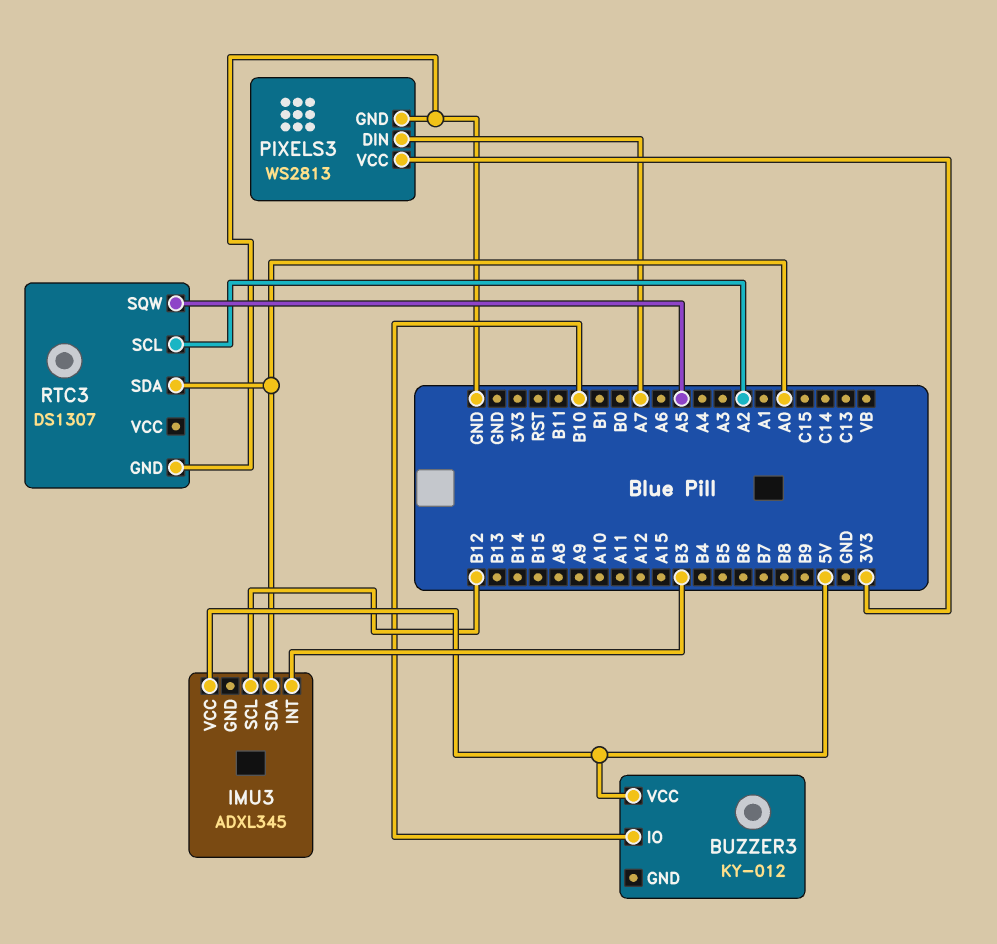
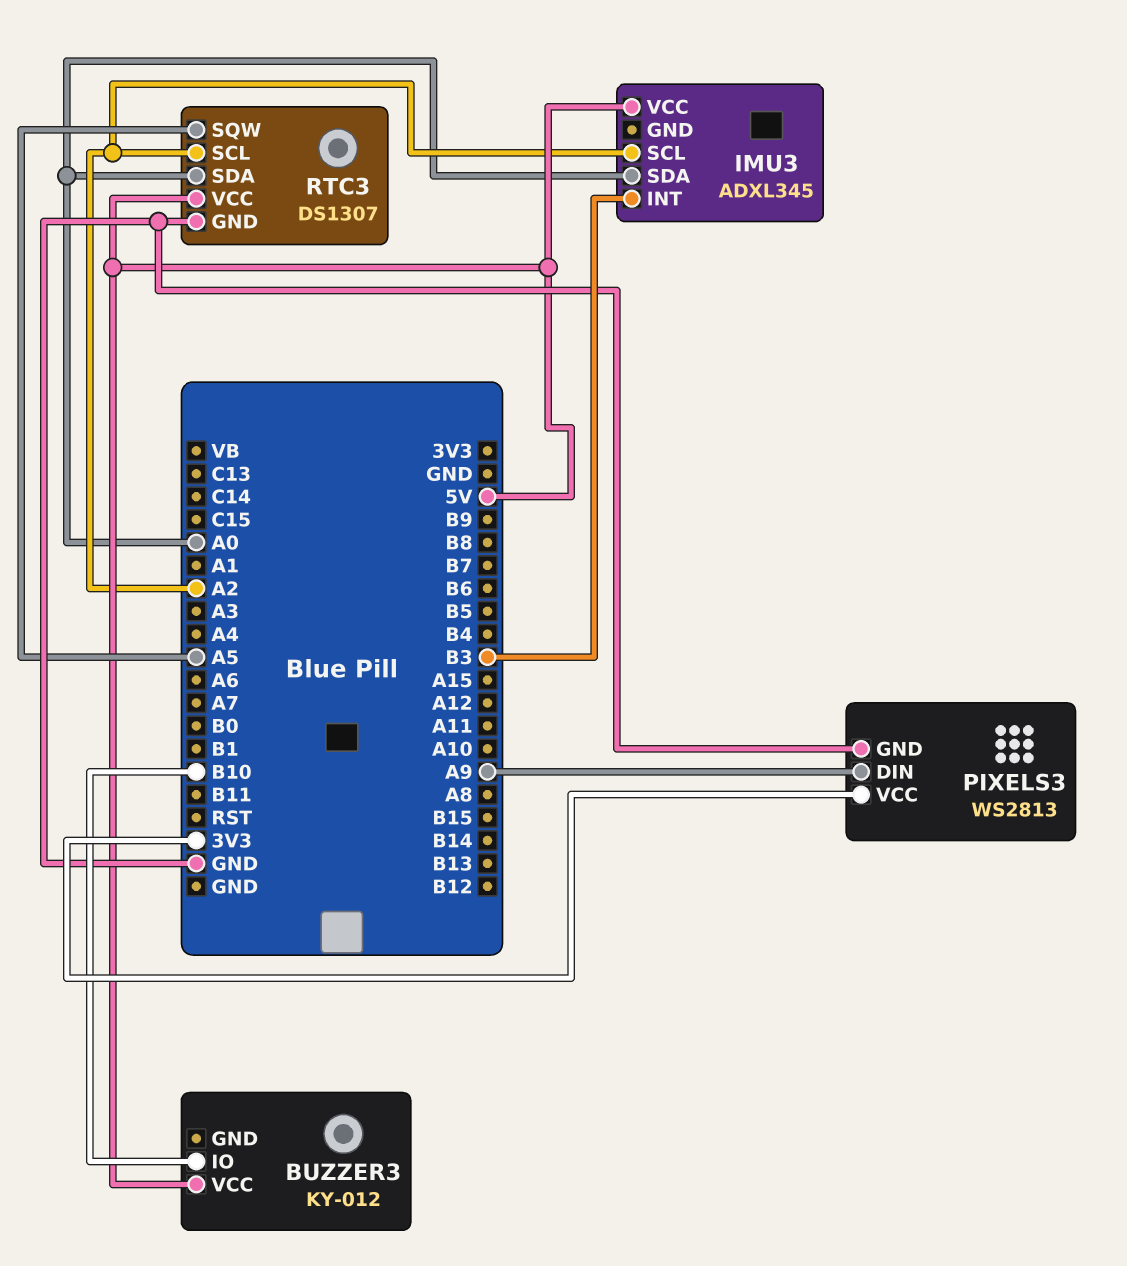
IMU3 pin SCL: B12 -> A2
PIXELS3 pin DIN: A7 -> A9
RTC3 pin VCC: none -> 5V

